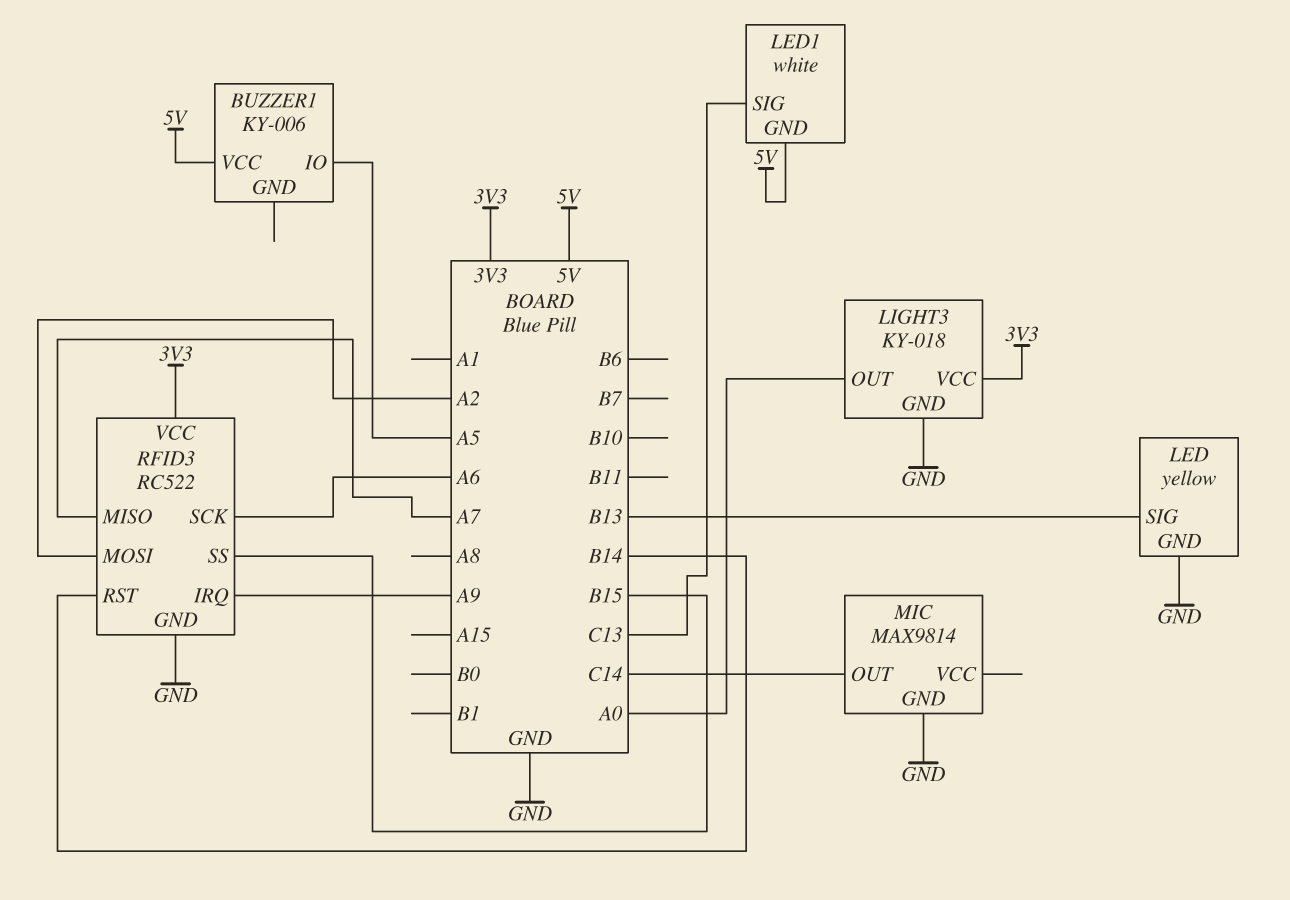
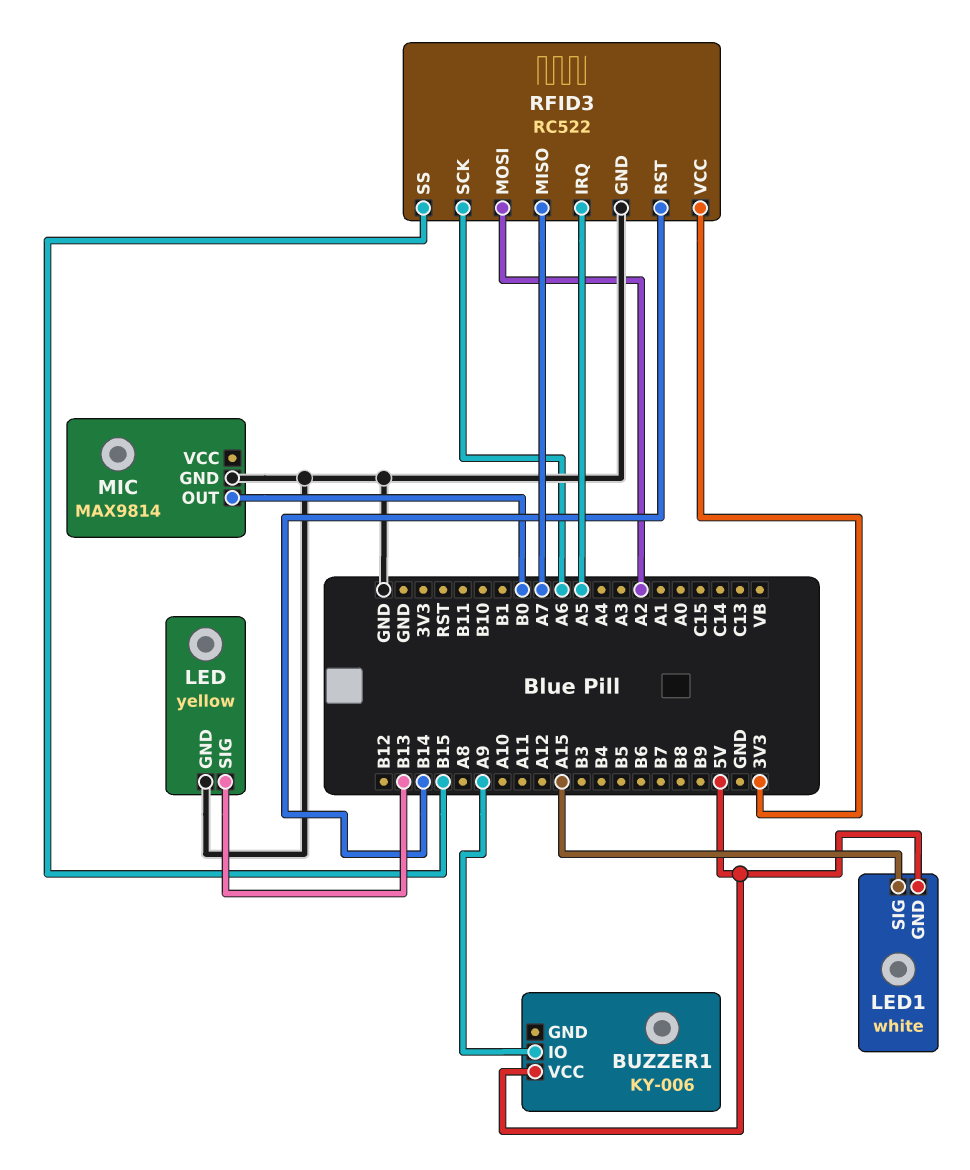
BUZZER1 pin IO: A5 -> A9
LED1 pin SIG: C13 -> A15
LIGHT3: KY-018 -> none
LIGHT3 pin GND: GND -> none
LIGHT3 pin OUT: A0 -> none
LIGHT3 pin VCC: 3V3 -> none
MIC pin OUT: C14 -> B0
RFID3 pin IRQ: A9 -> A5

